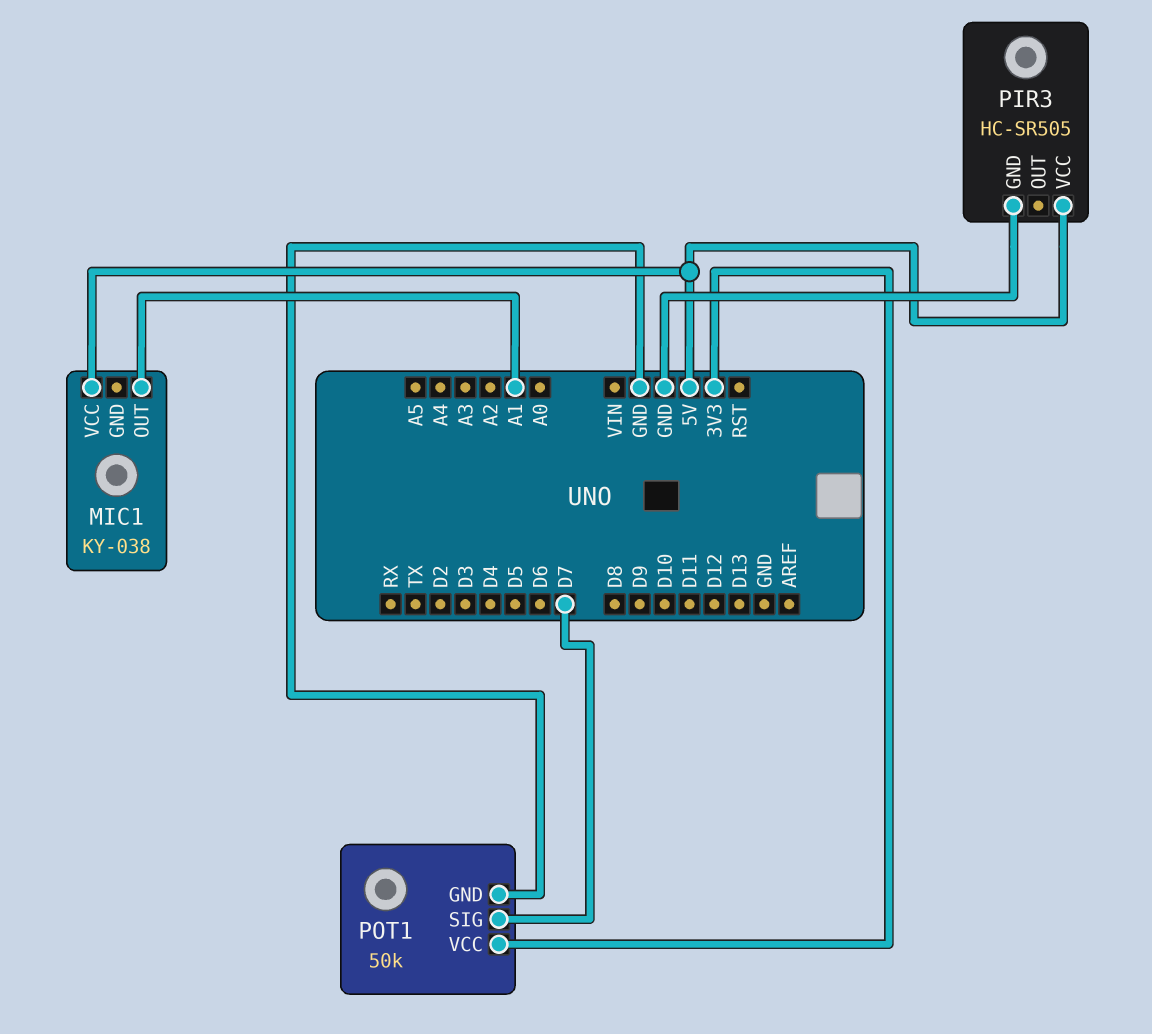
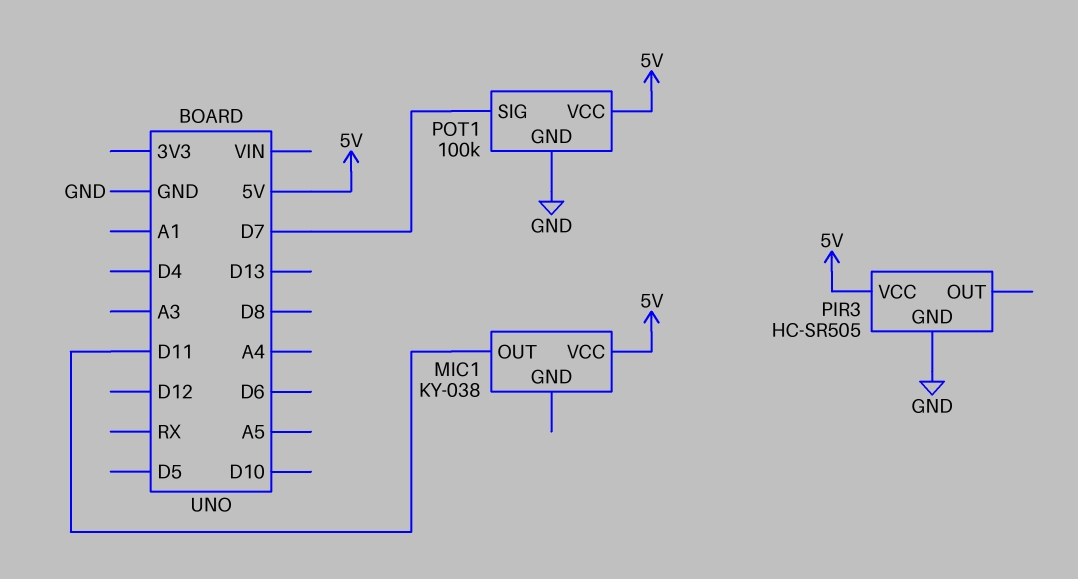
MIC1 pin OUT: A1 -> D11
POT1: 50k -> 100k
POT1 pin VCC: 3V3 -> 5V

